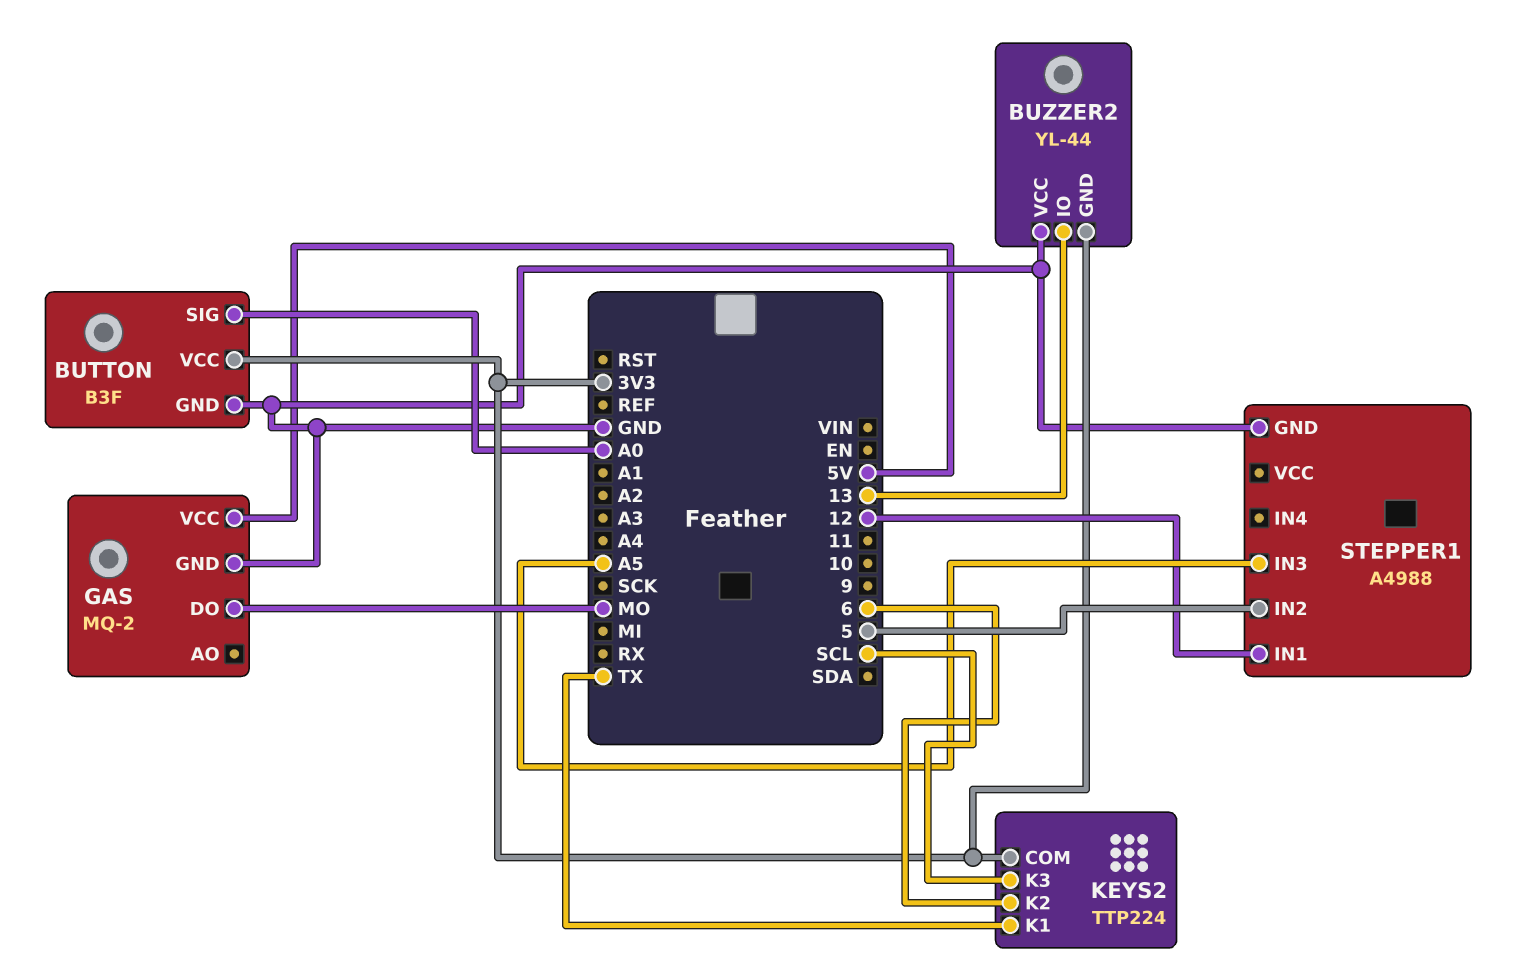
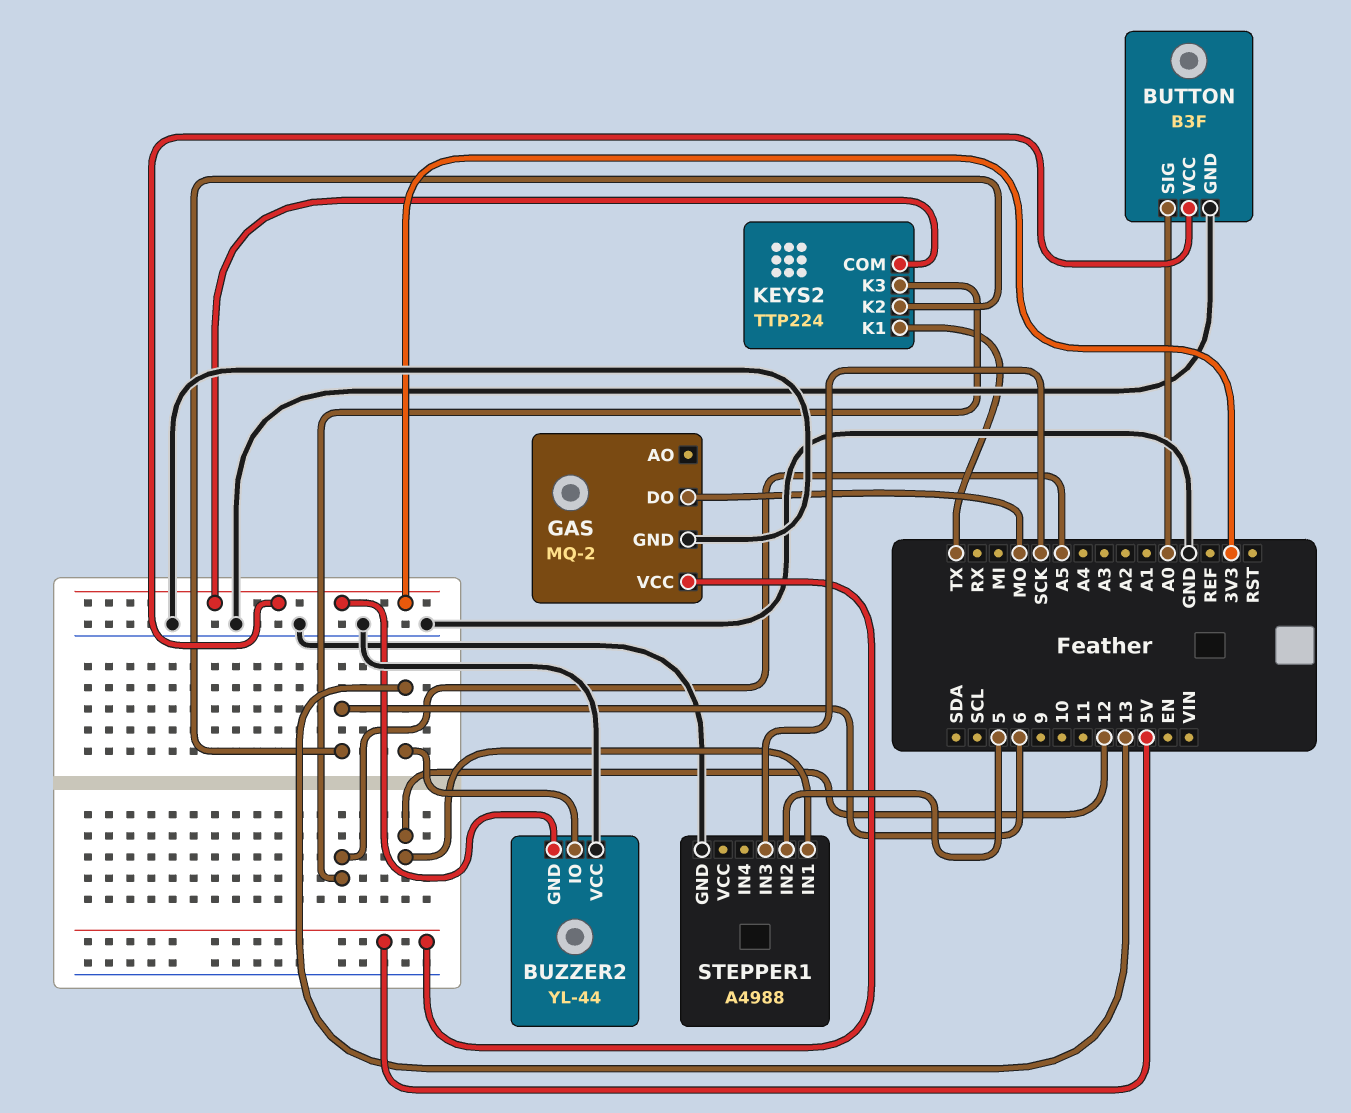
KEYS2 pin K3: SCL -> A5
STEPPER1 pin IN3: A5 -> SCK

